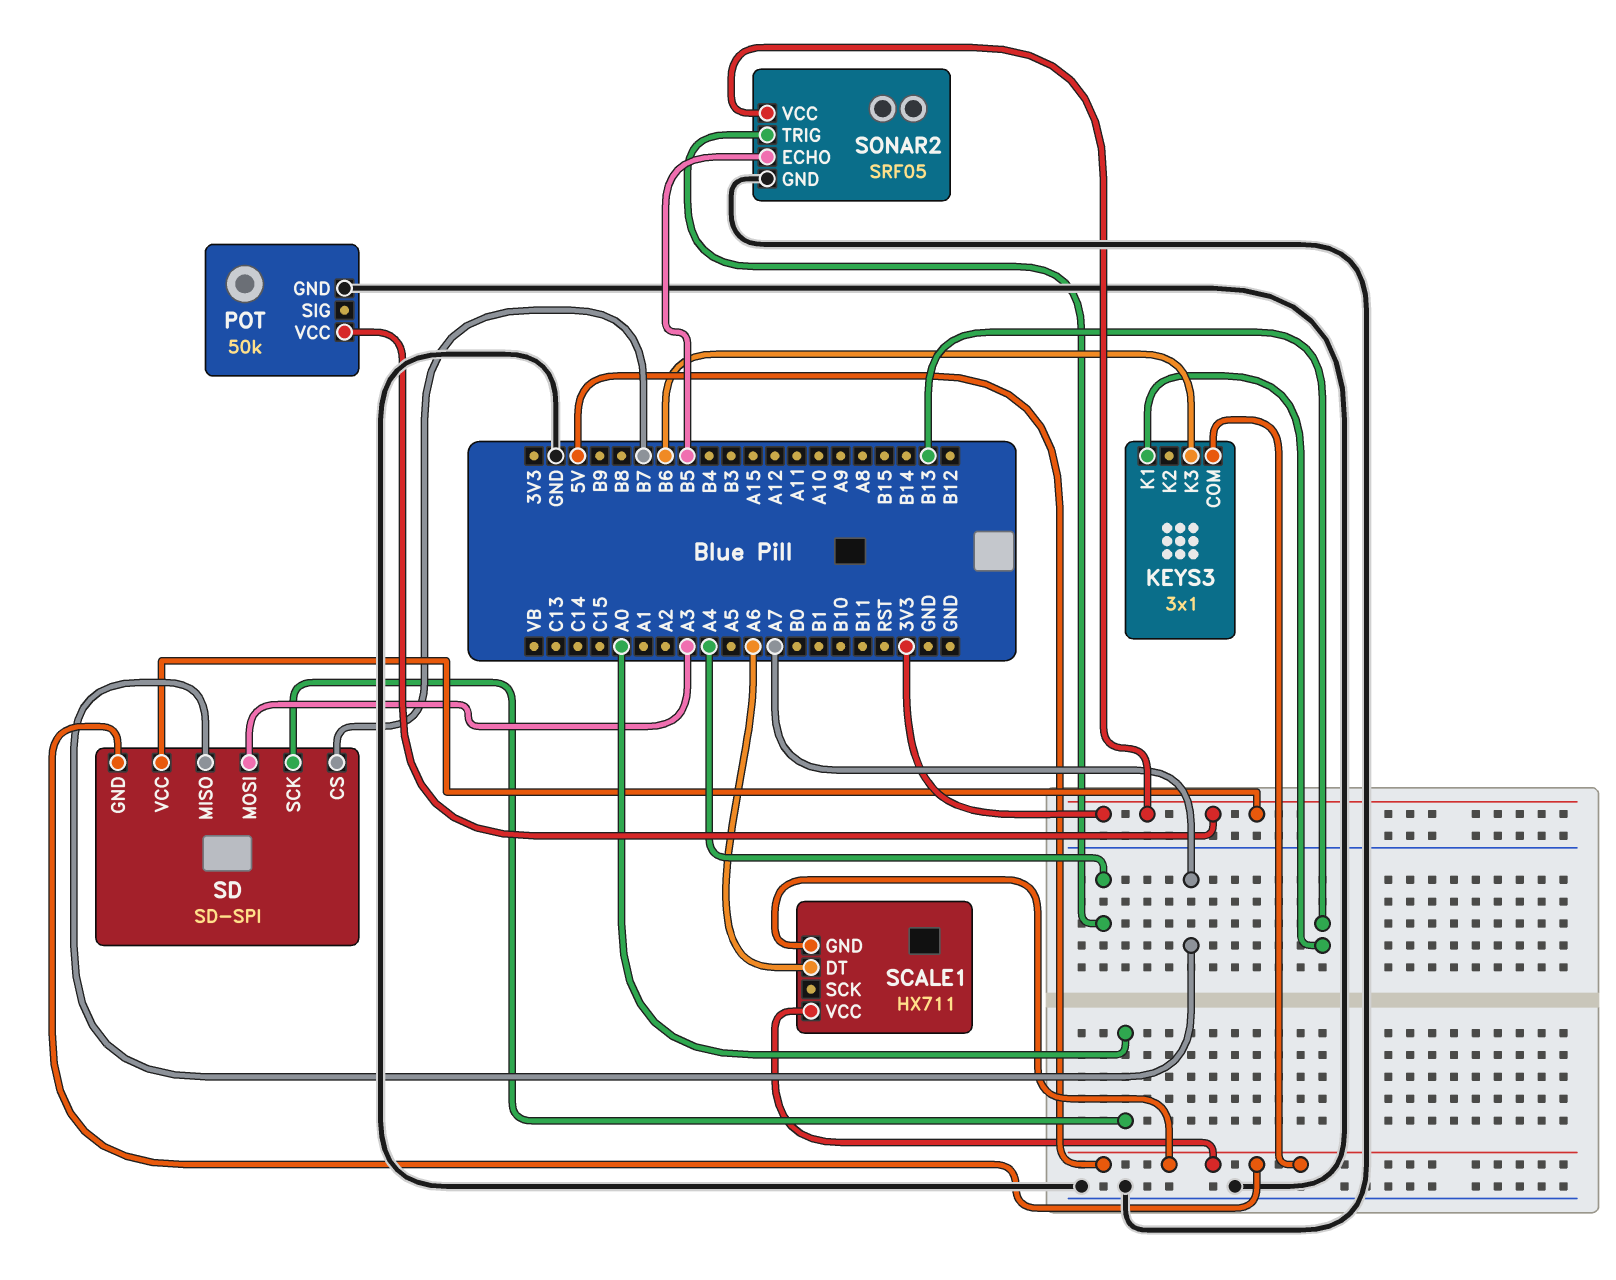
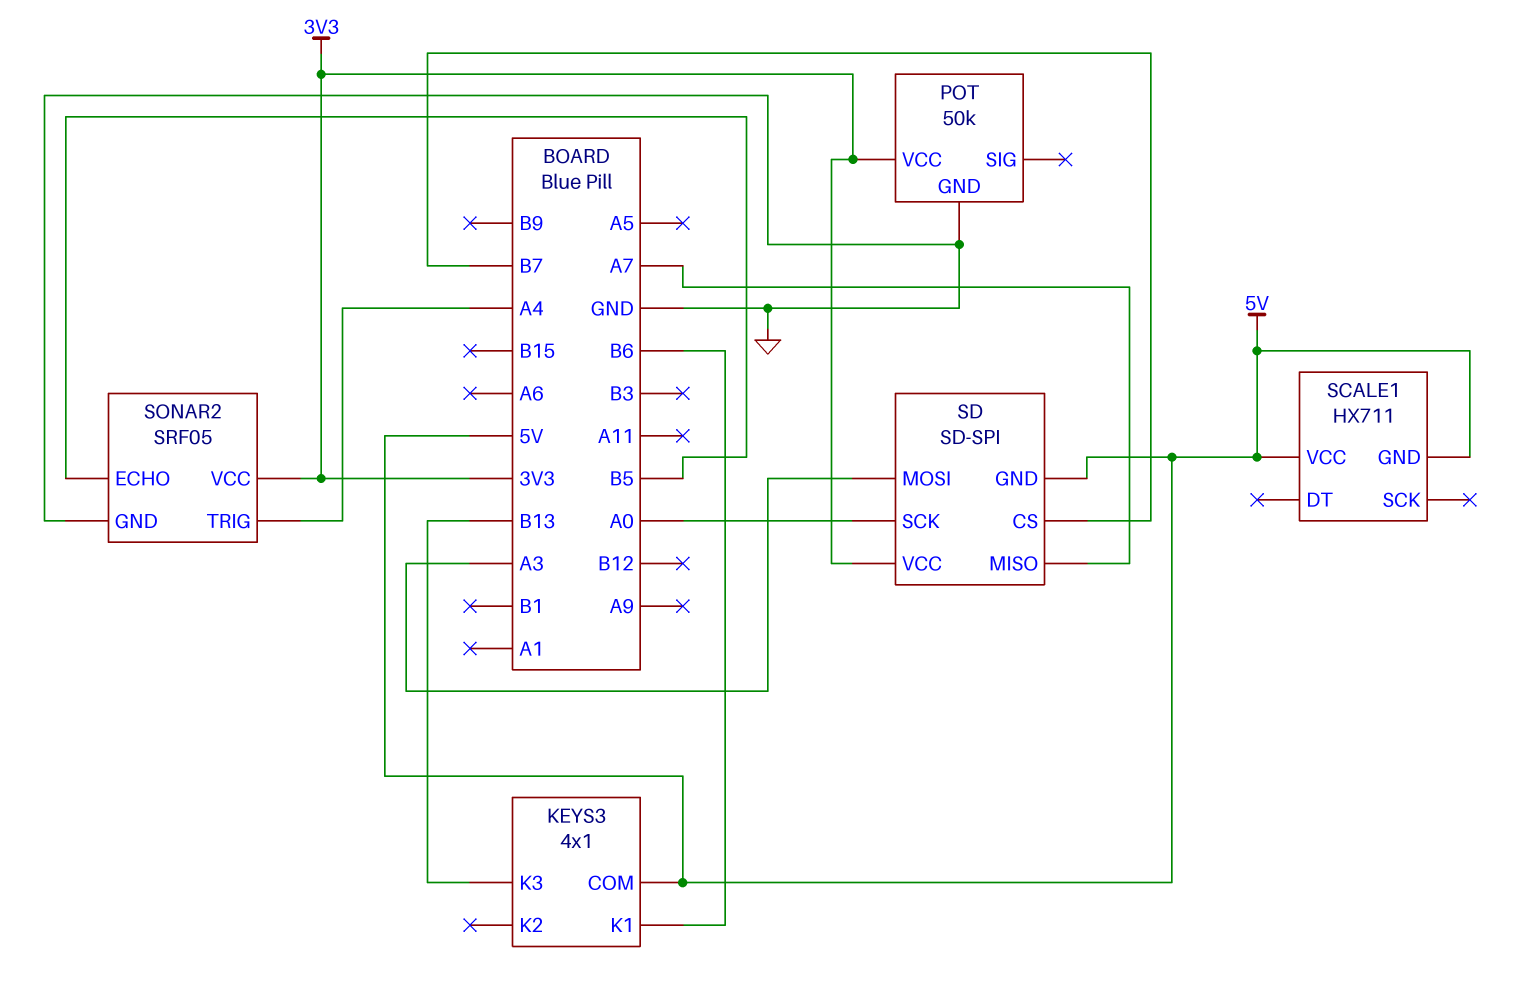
KEYS3: 3x1 -> 4x1
KEYS3 pin K1: B13 -> B6
KEYS3 pin K3: B6 -> B13
SCALE1 pin DT: A6 -> none

